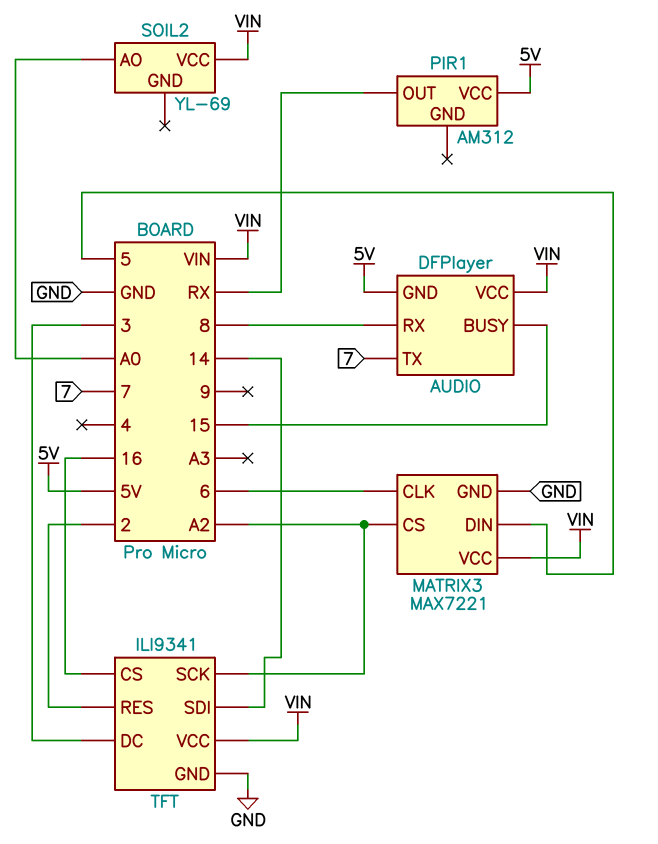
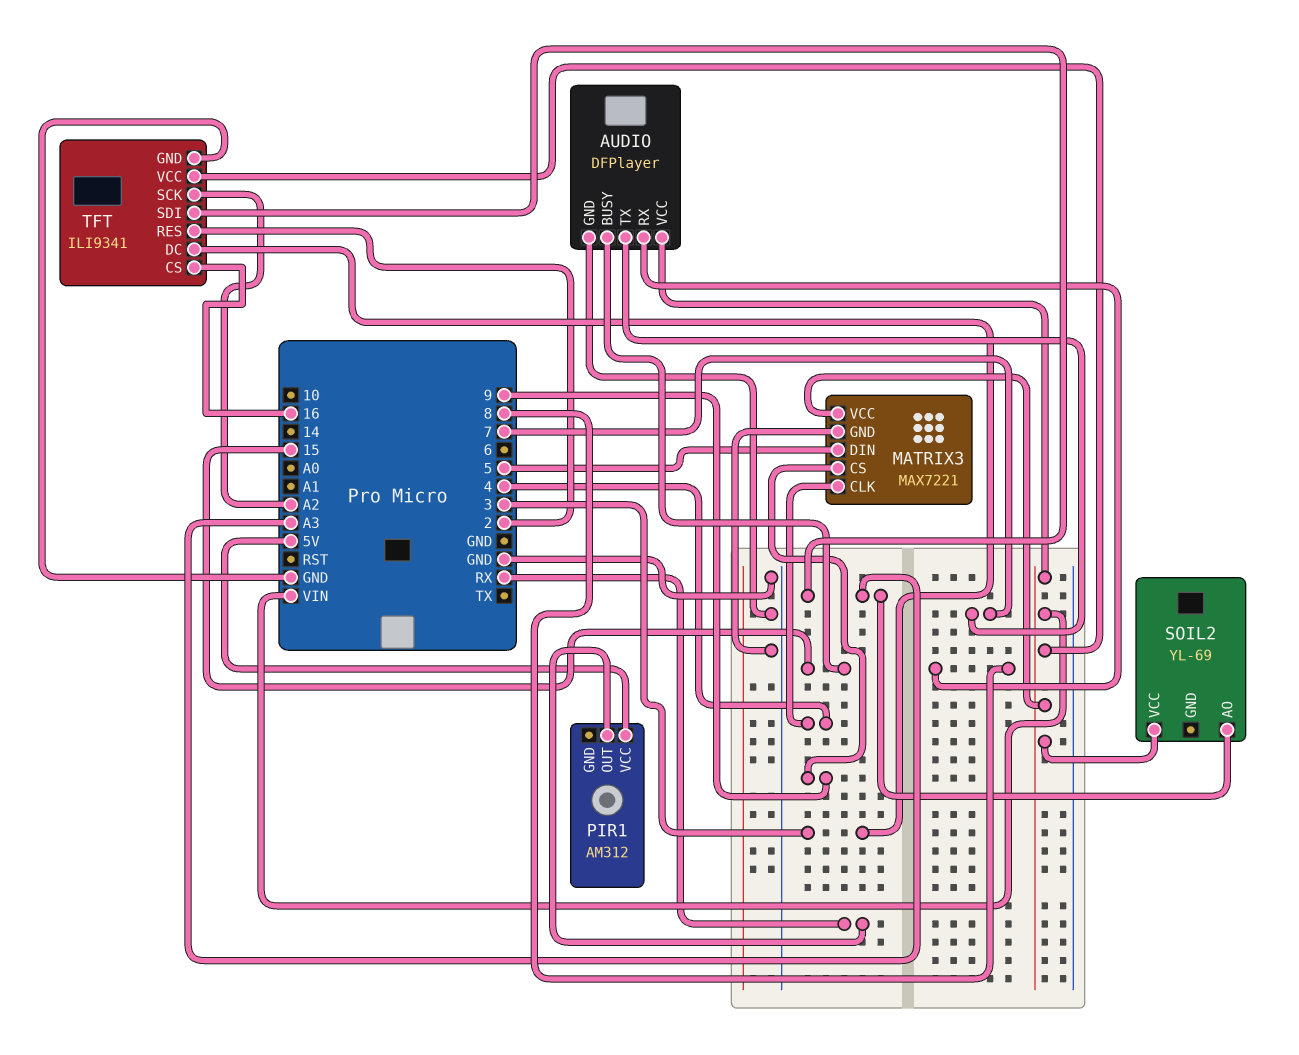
AUDIO pin GND: 5V -> GND
MATRIX3 pin CLK: 6 -> 4
MATRIX3 pin CS: A2 -> 9
SOIL2 pin AO: A0 -> A3
TFT pin SDI: 14 -> A3

